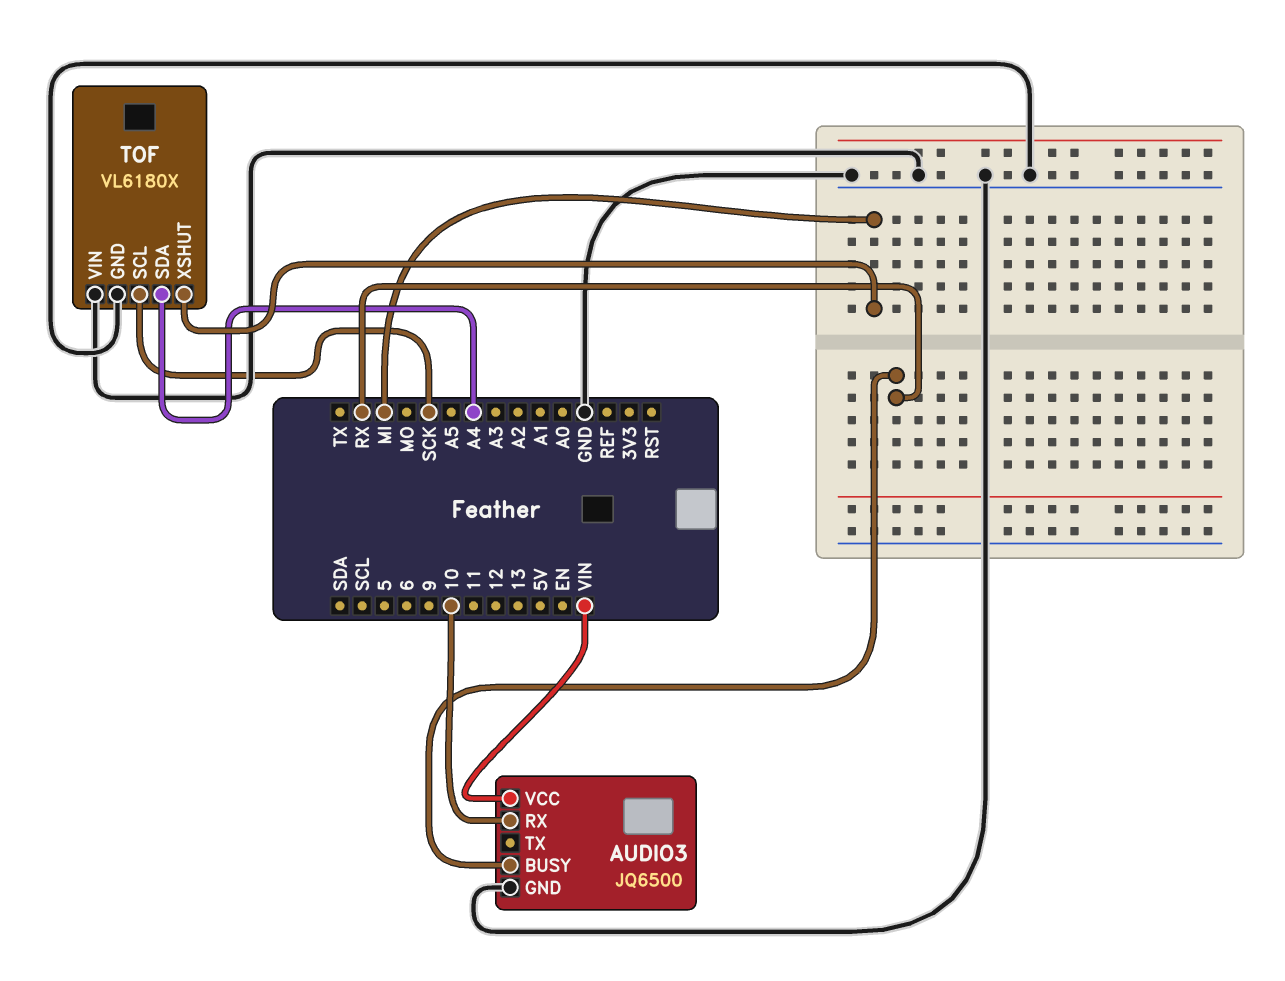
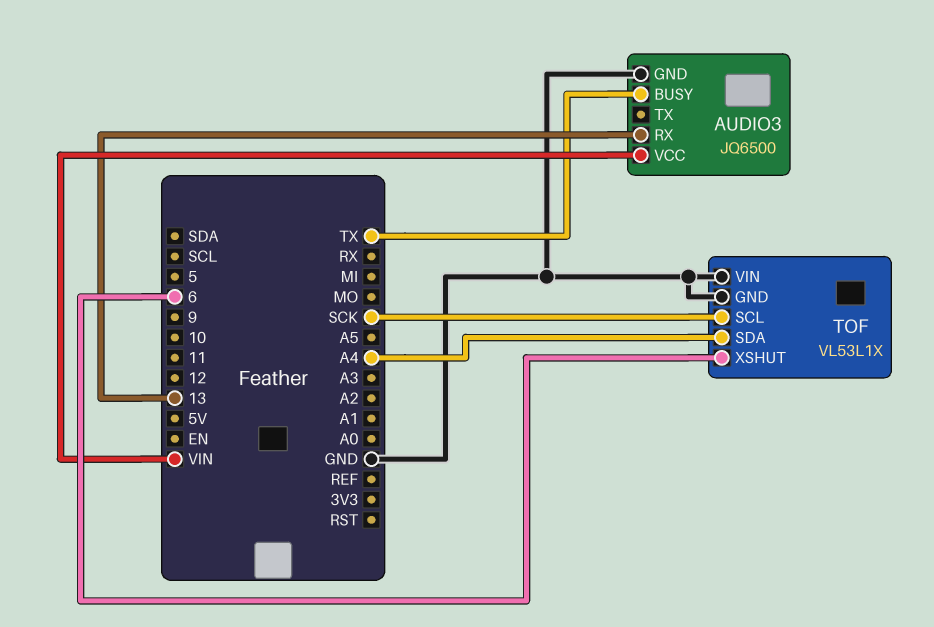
AUDIO3 pin BUSY: RX -> TX
AUDIO3 pin RX: 10 -> 13
TOF: VL6180X -> VL53L1X
TOF pin XSHUT: MI -> 6

